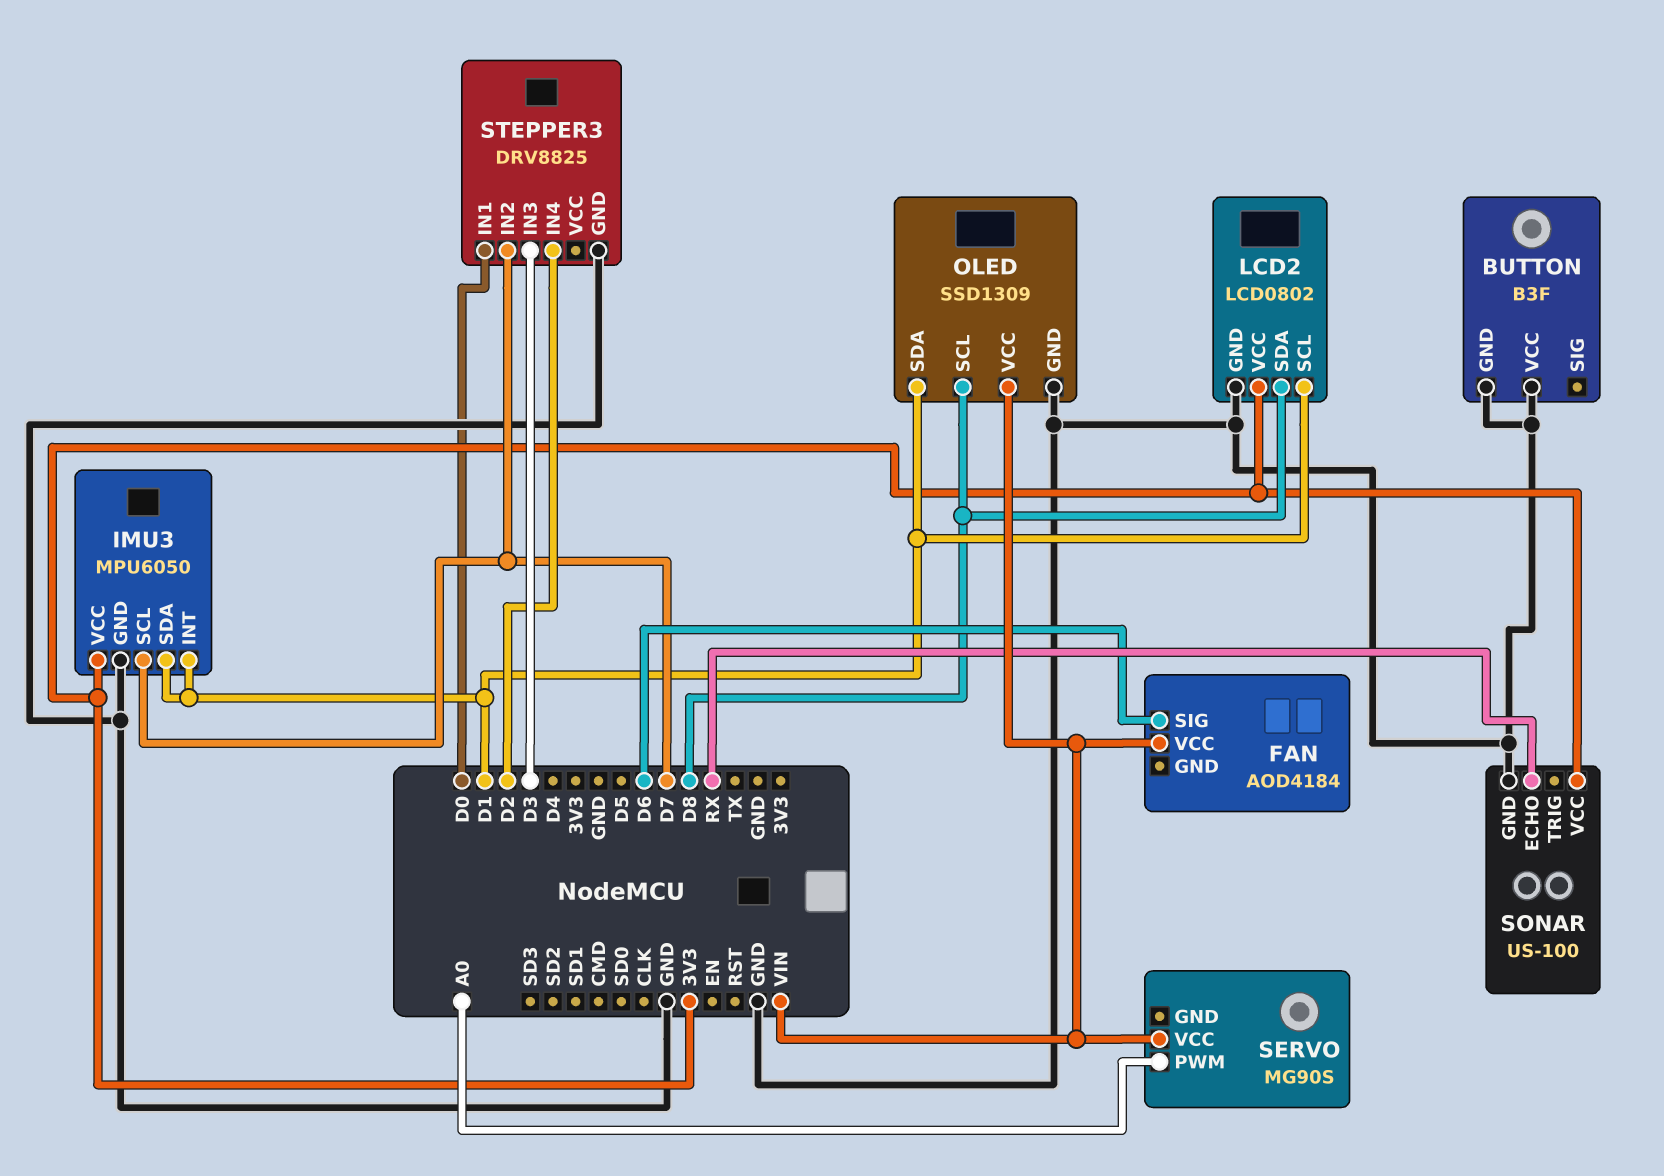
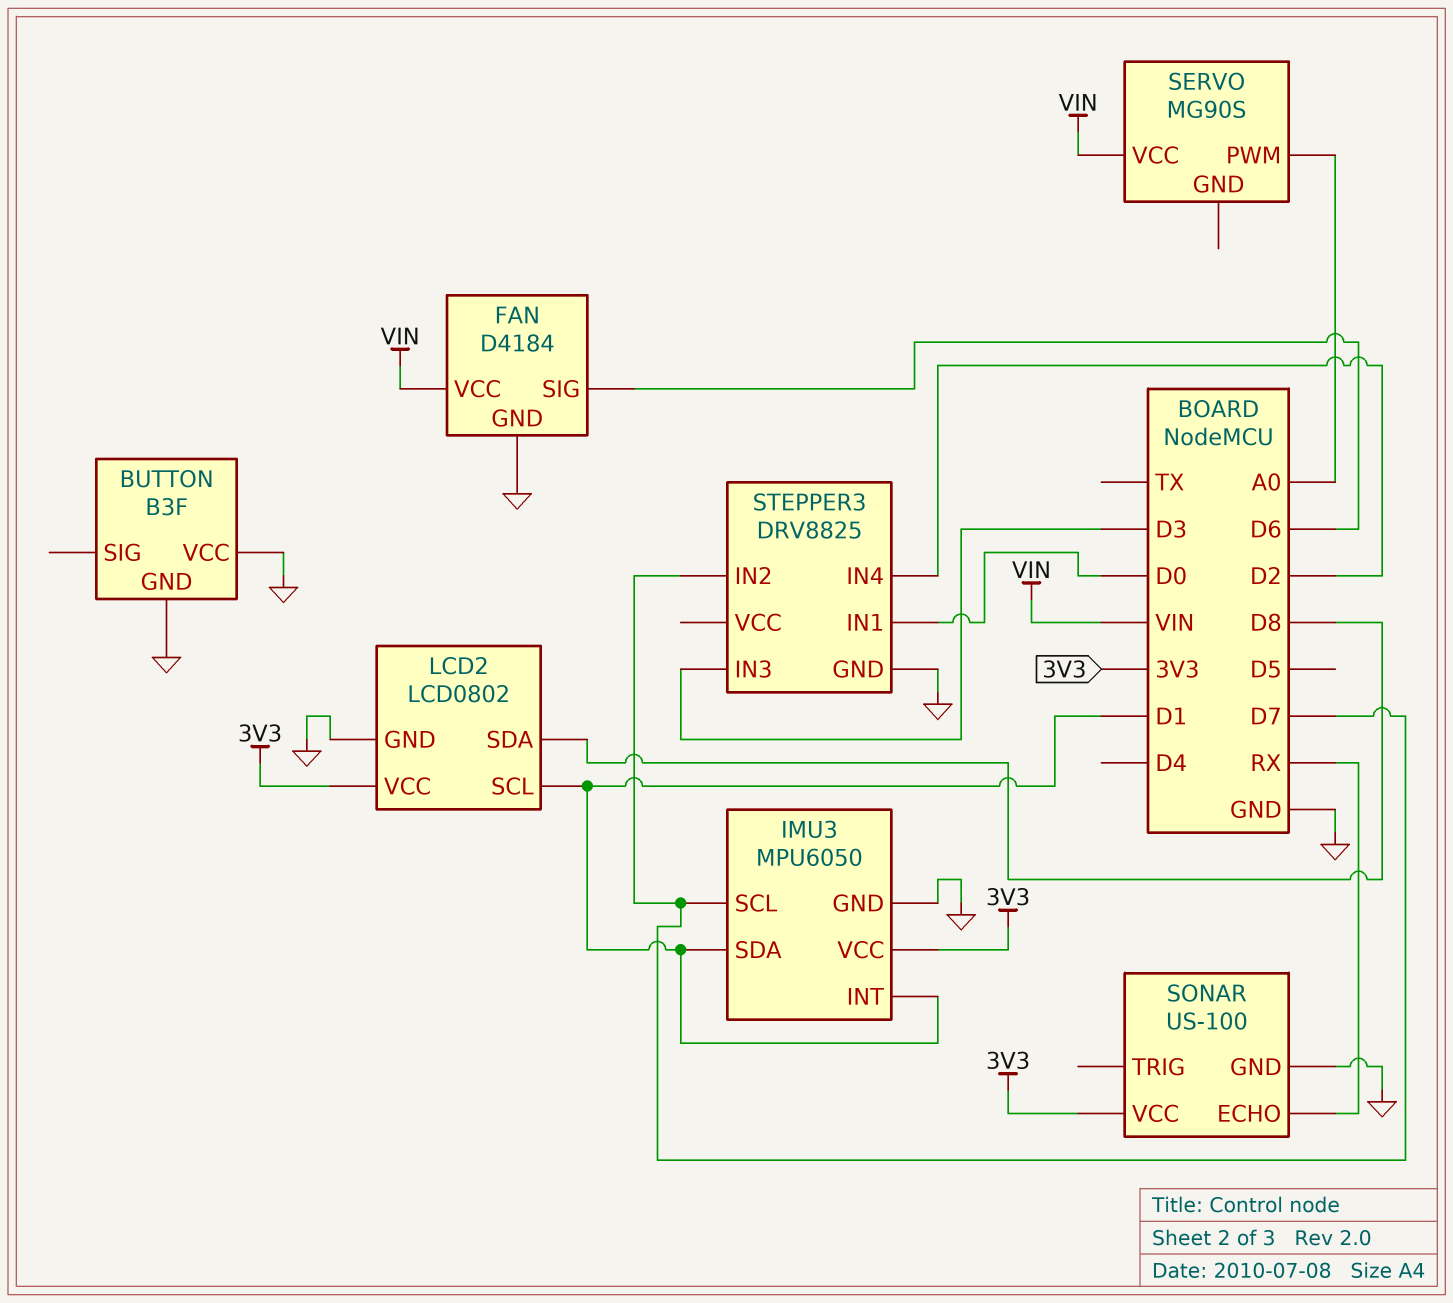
FAN: AOD4184 -> D4184
FAN pin GND: none -> GND
OLED: SSD1309 -> none
OLED pin GND: GND -> none
OLED pin SCL: D8 -> none
OLED pin SDA: D1 -> none
OLED pin VCC: VIN -> none

